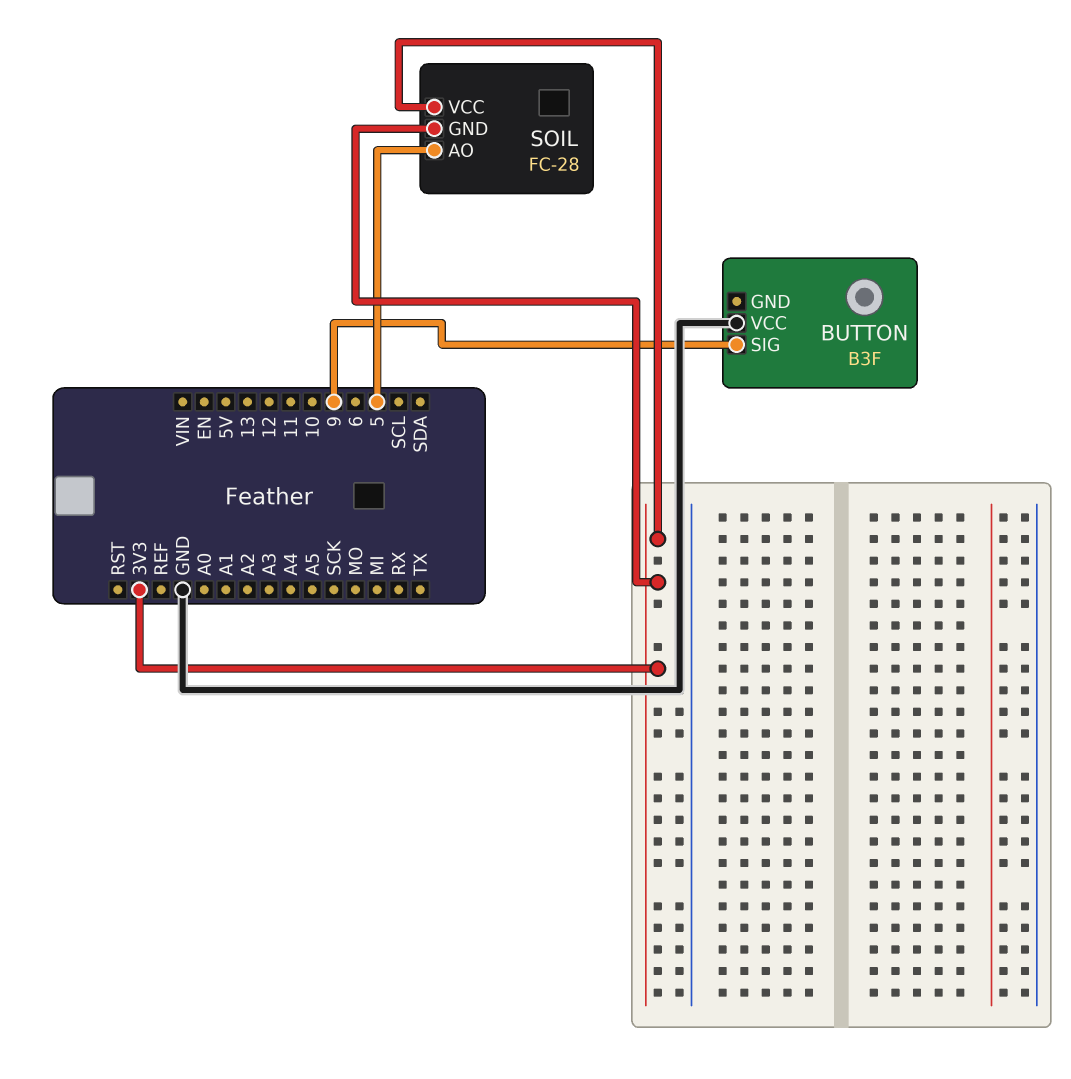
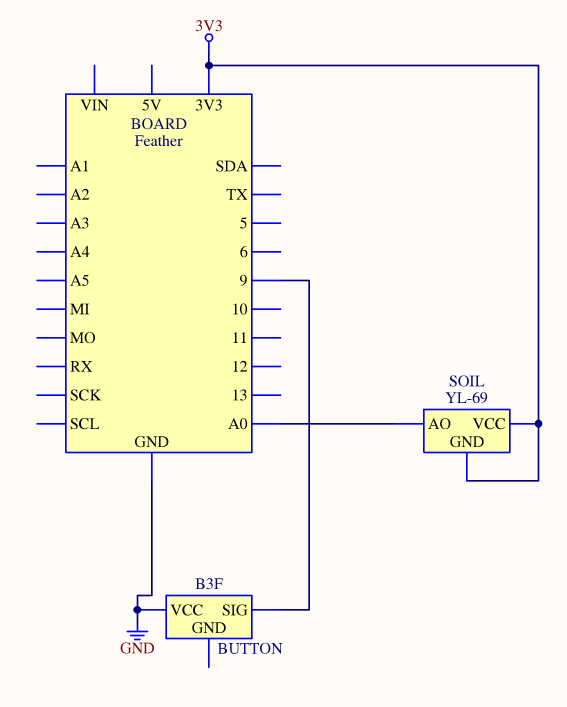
SOIL: FC-28 -> YL-69
SOIL pin AO: 5 -> A0

